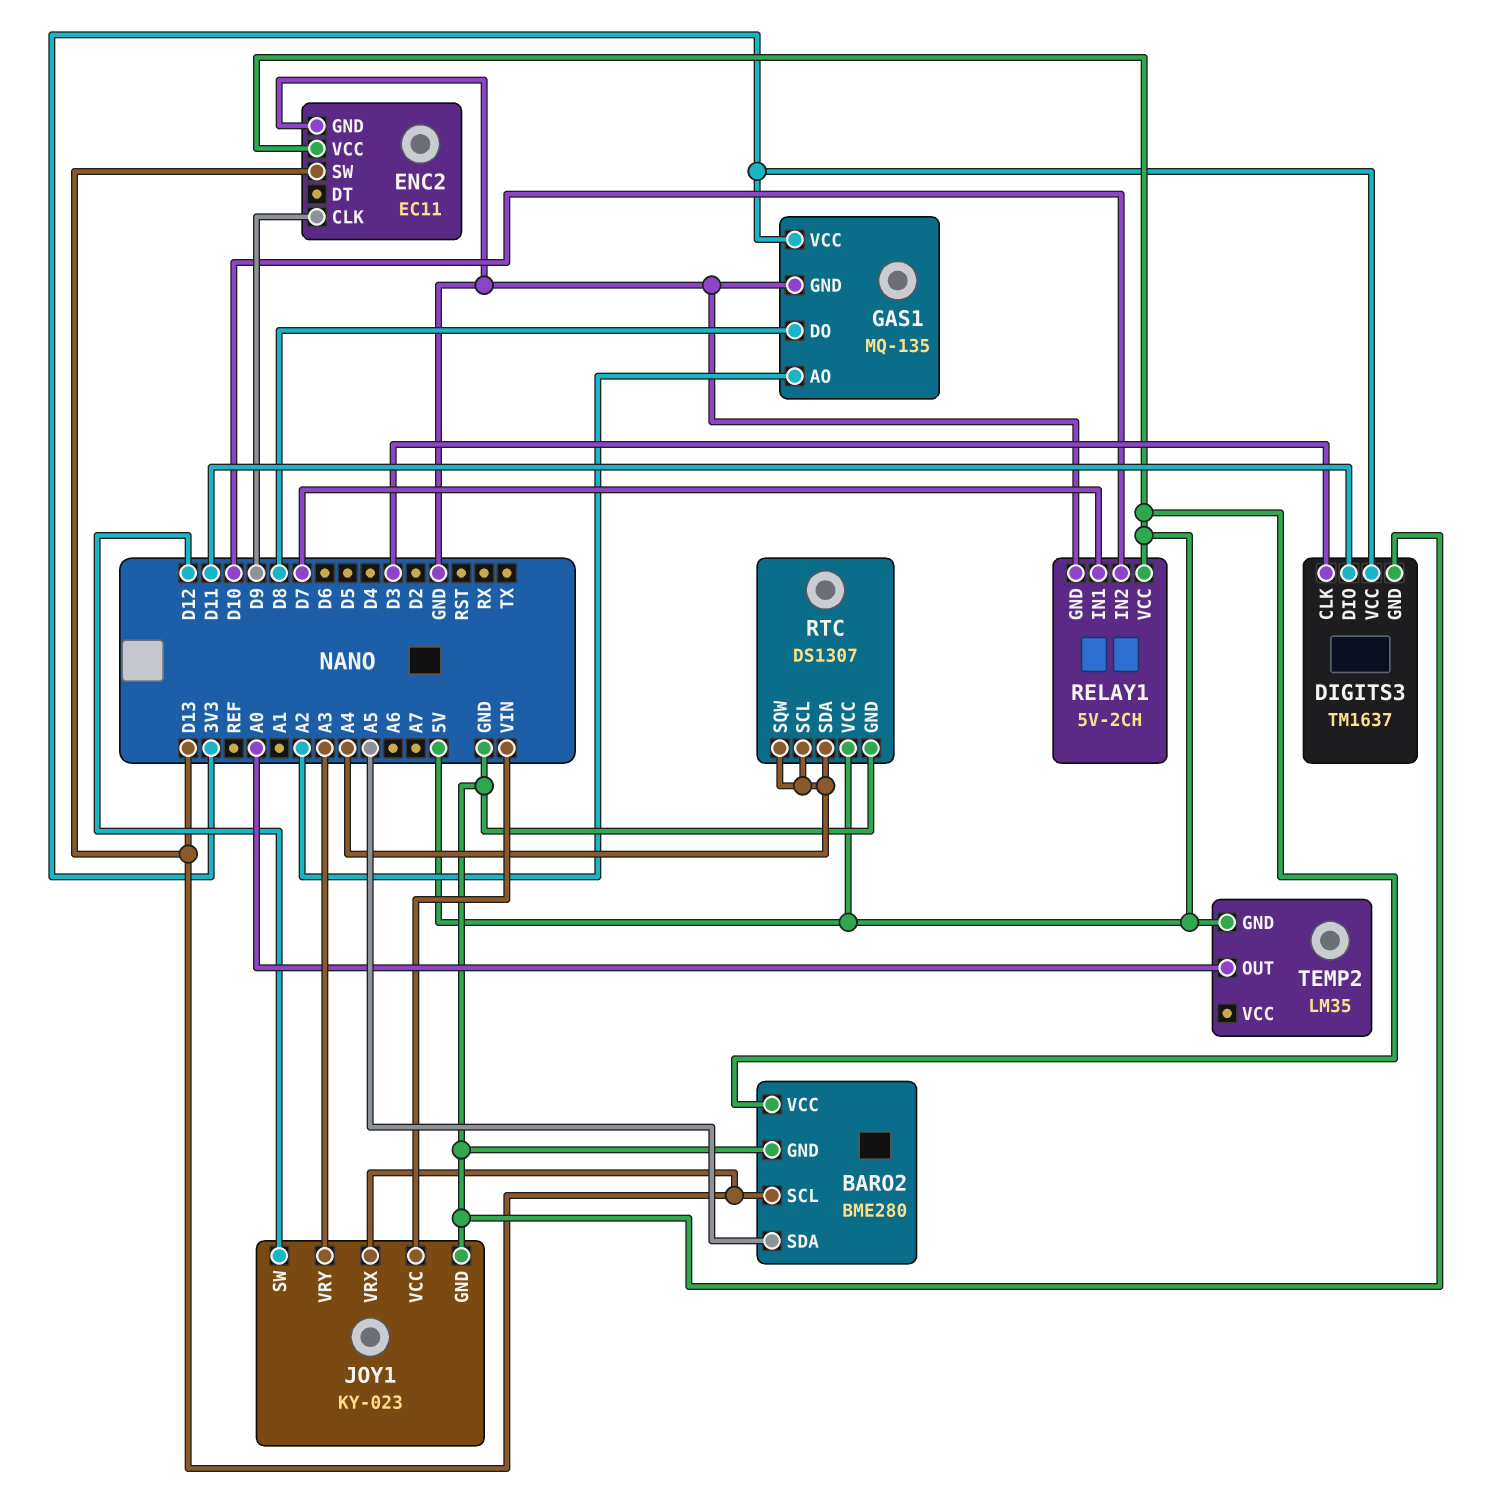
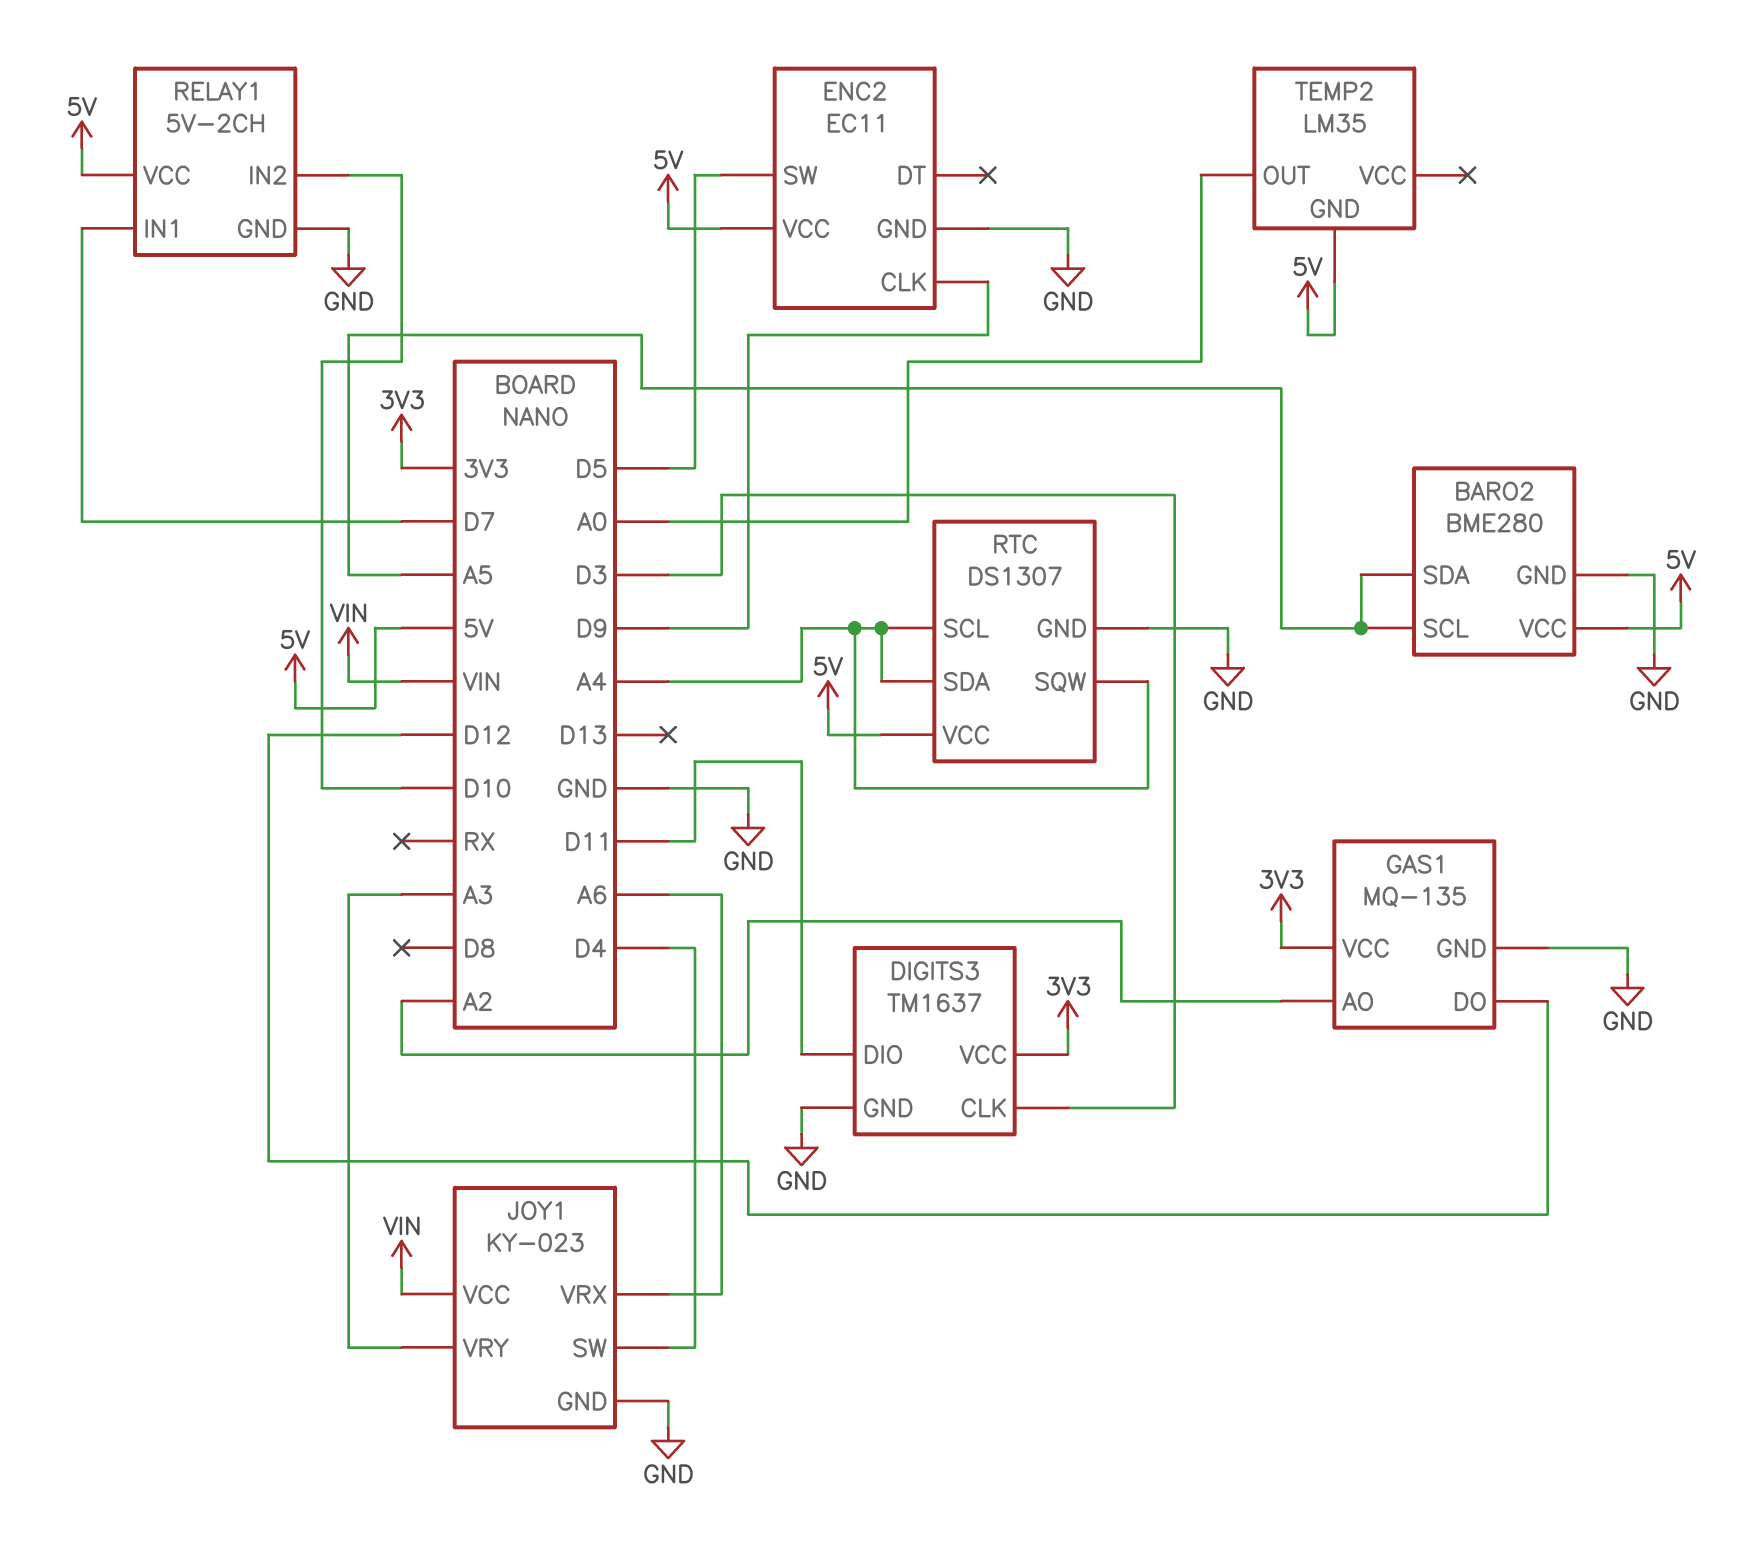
BARO2 pin SCL: D13 -> A5
ENC2 pin SW: D13 -> D5
GAS1 pin DO: D8 -> D12
JOY1 pin SW: D12 -> D4
JOY1 pin VRX: D13 -> A6

